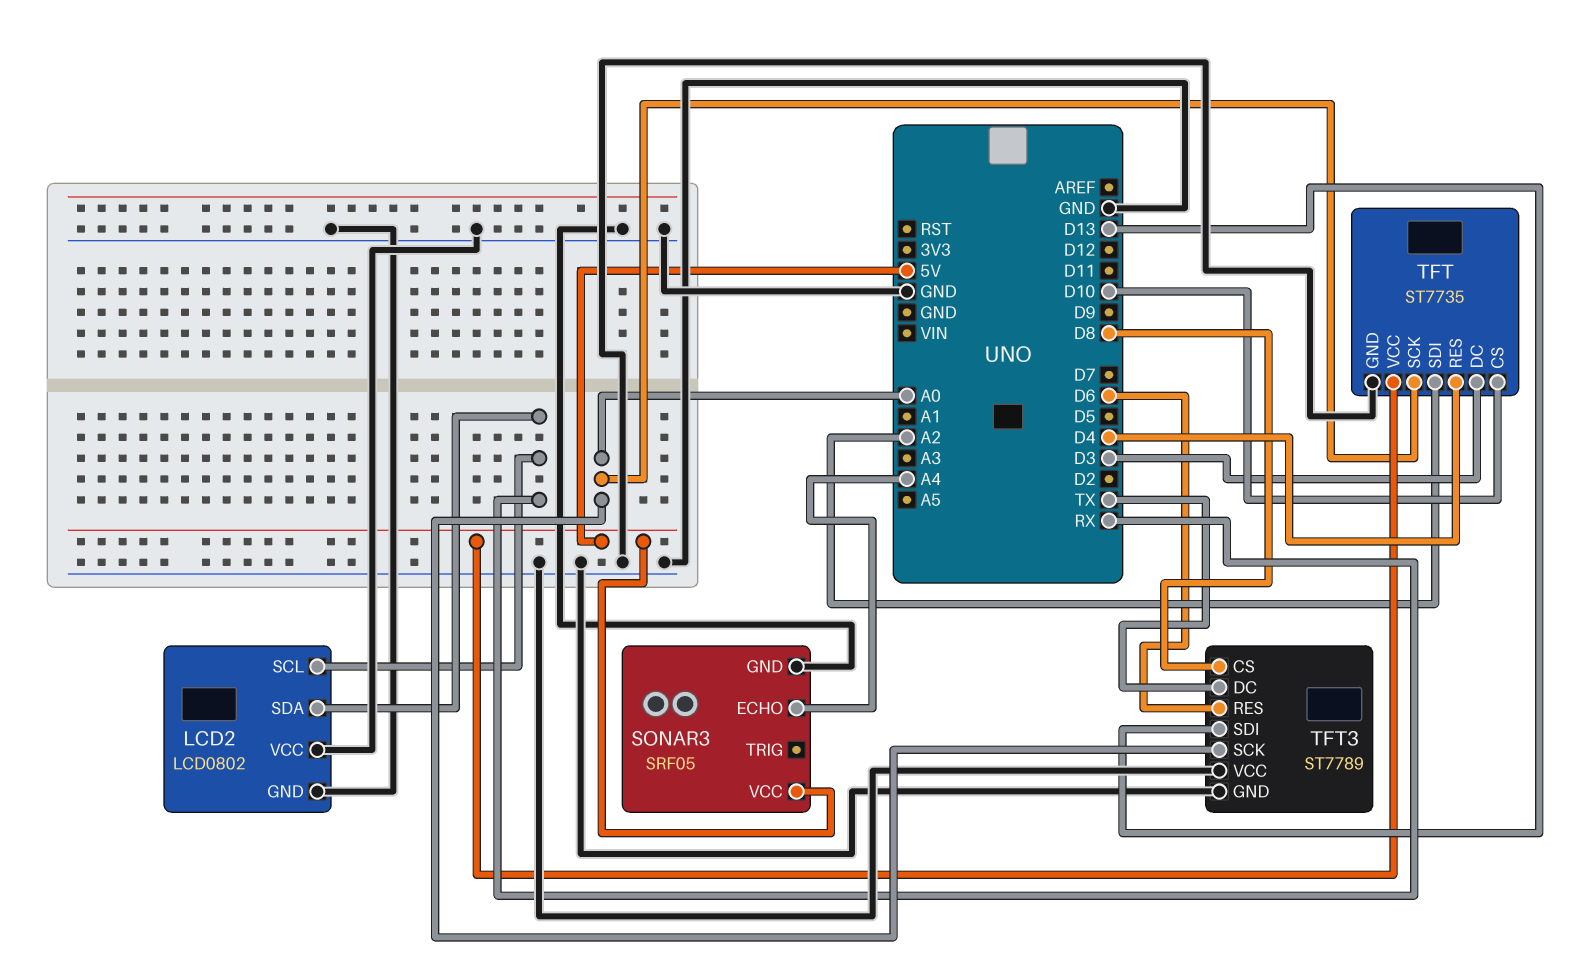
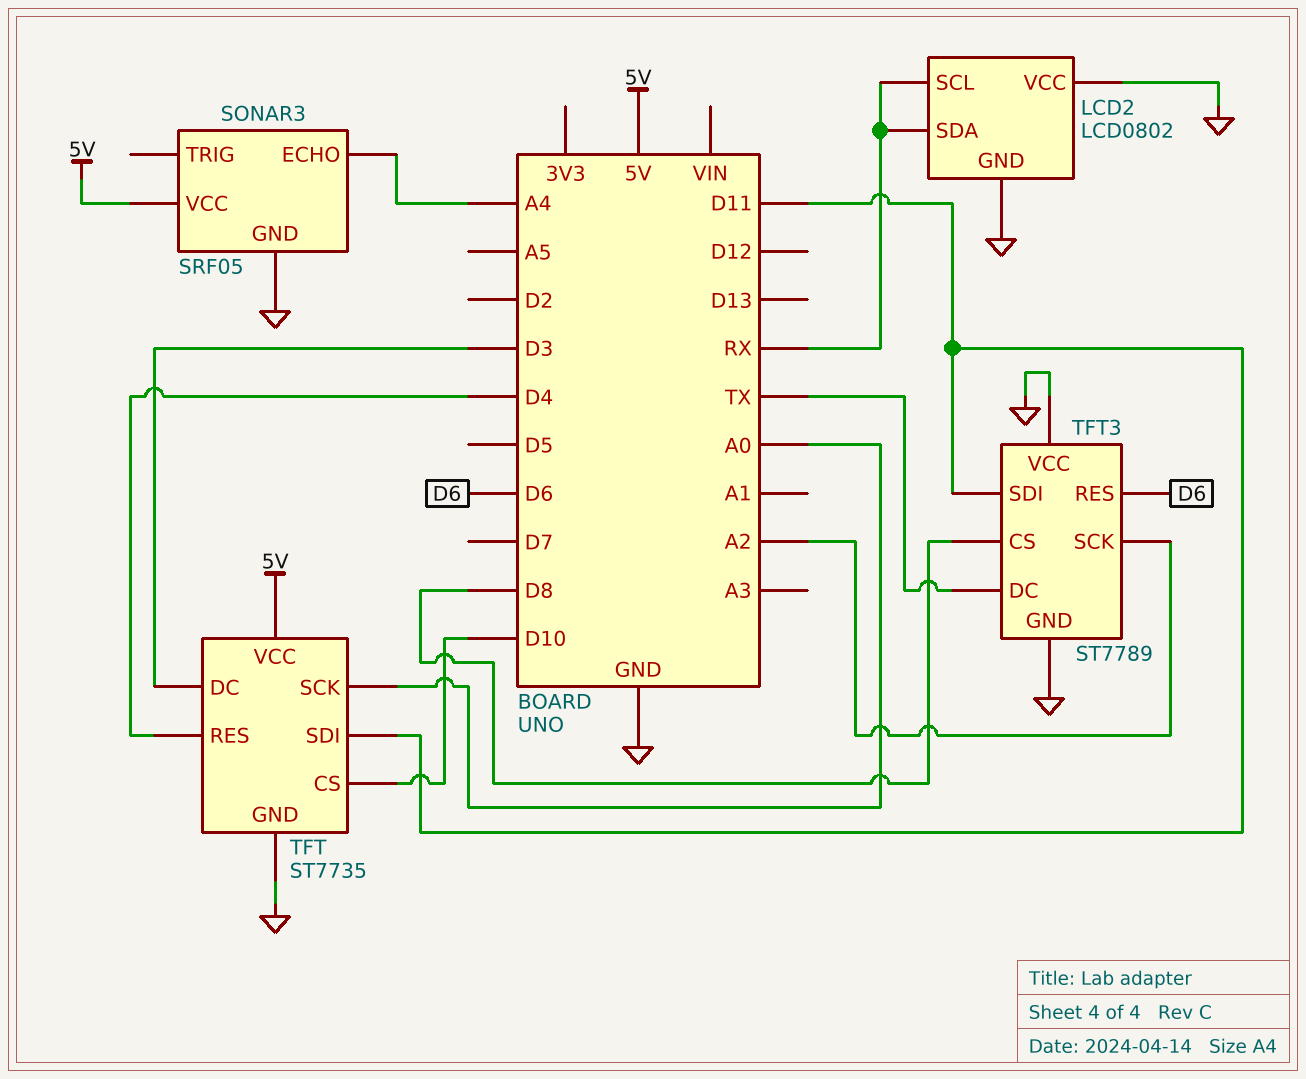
TFT pin SDI: A2 -> D11
TFT3 pin SCK: A0 -> A2
TFT3 pin SDI: D13 -> D11

